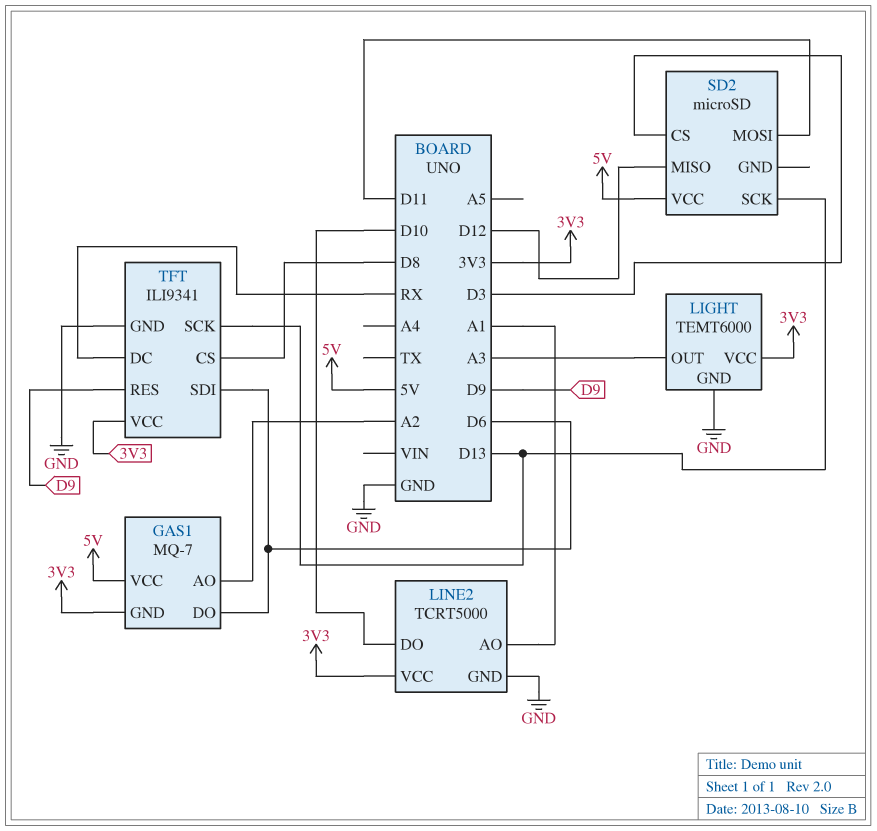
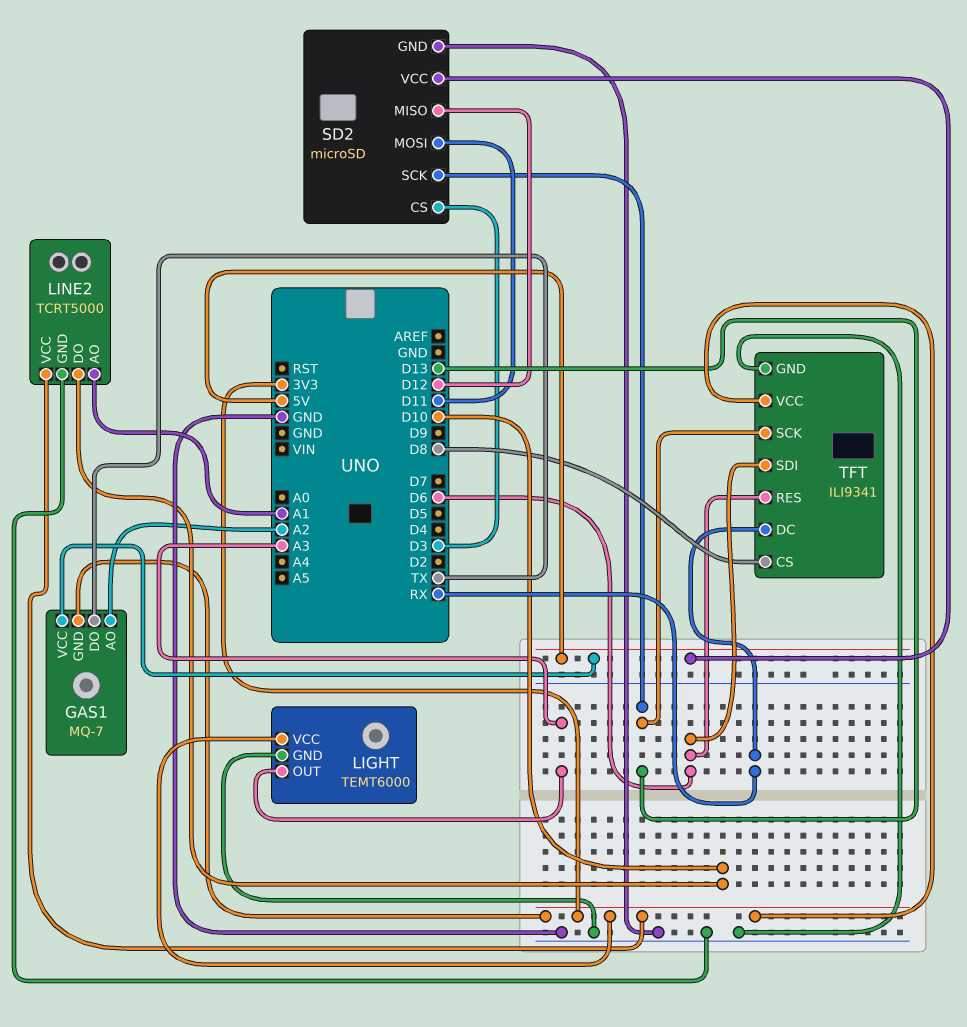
GAS1 pin DO: D6 -> TX
SD2 pin GND: none -> GND
TFT pin RES: D9 -> D6

